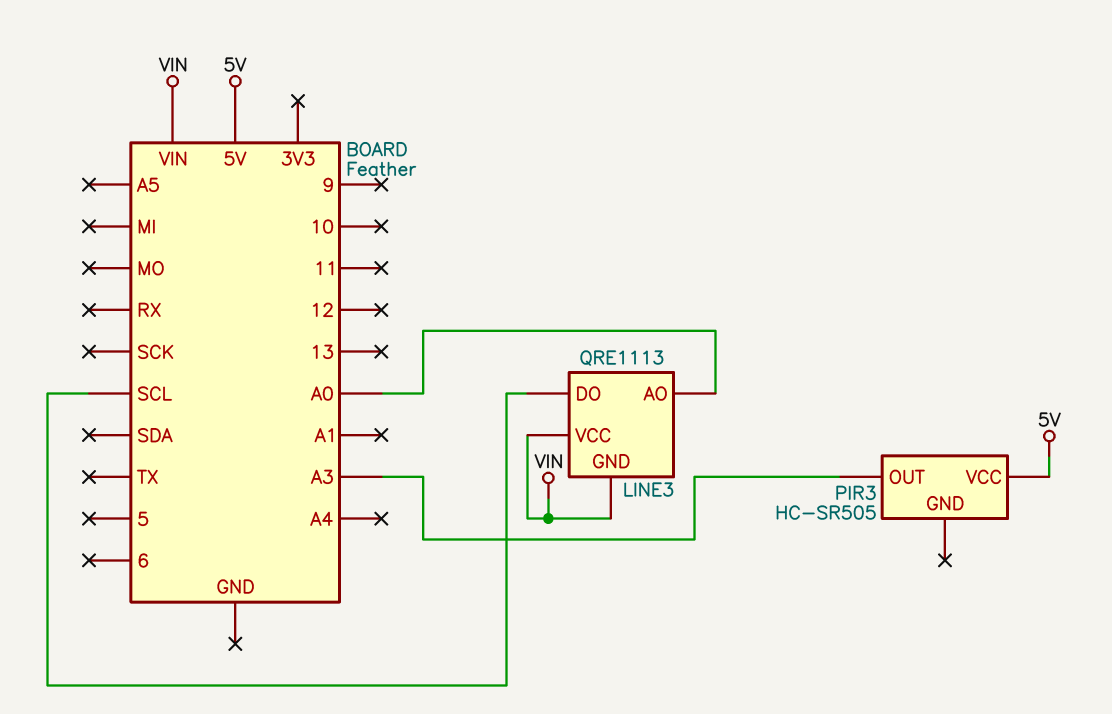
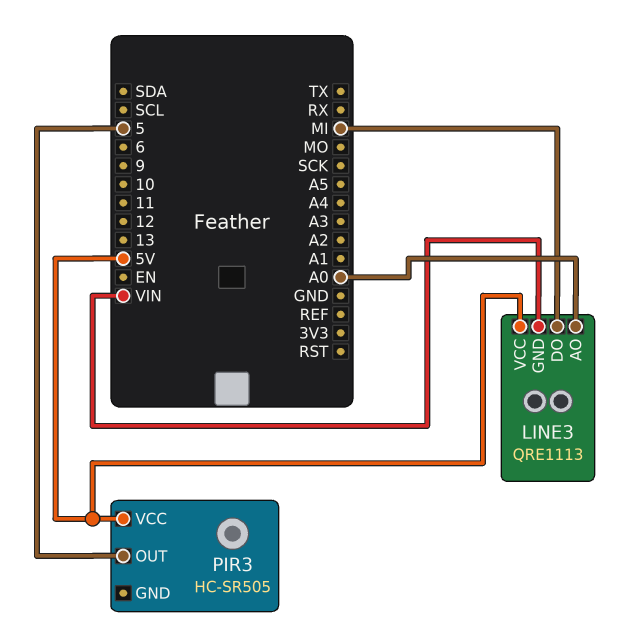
LINE3 pin DO: SCL -> MI
LINE3 pin VCC: VIN -> 5V
PIR3 pin OUT: A3 -> 5

